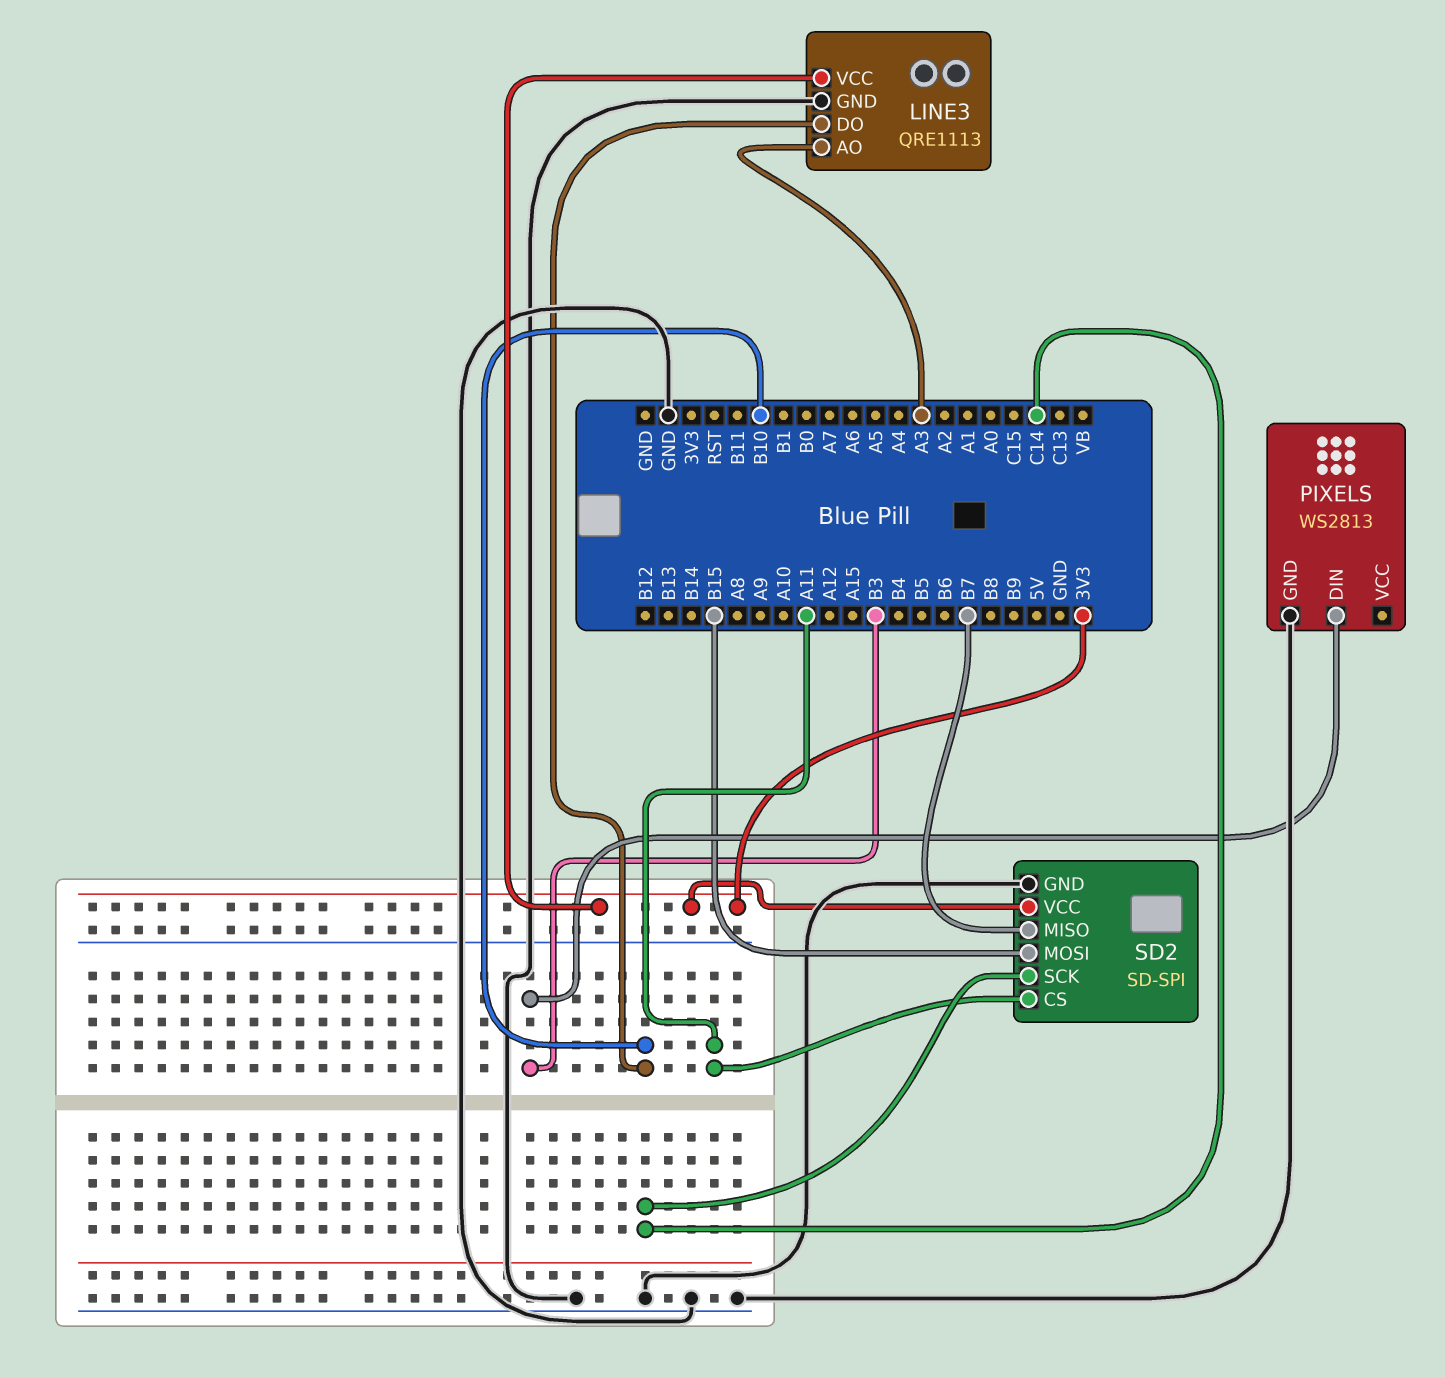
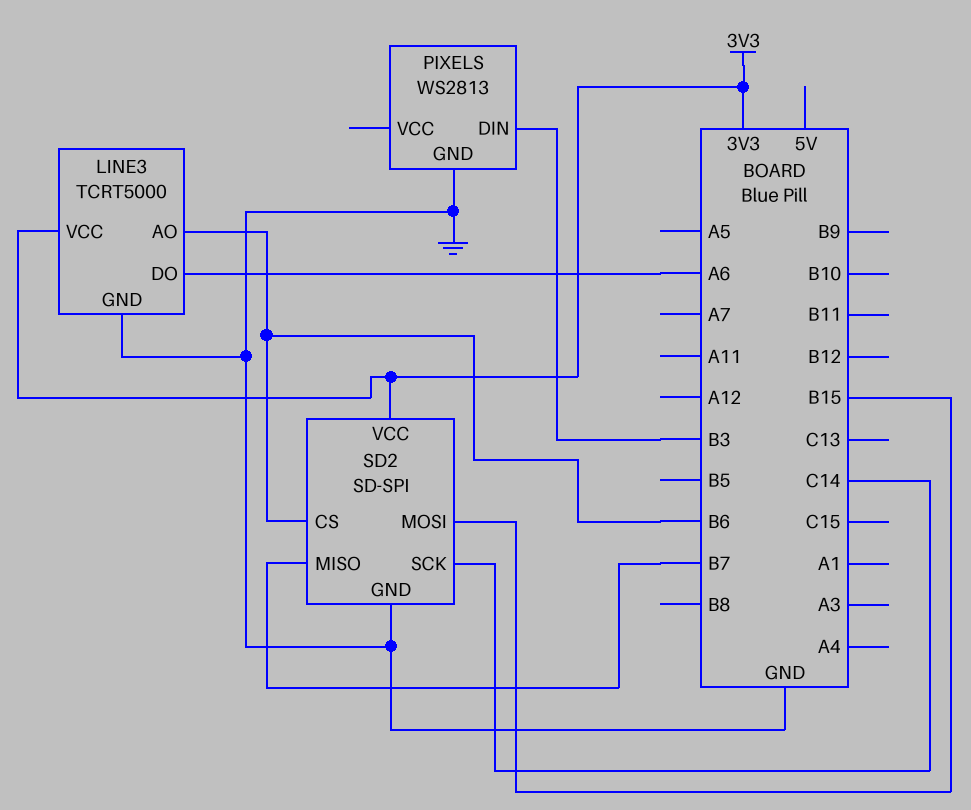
LINE3: QRE1113 -> TCRT5000
LINE3 pin AO: A3 -> B6
LINE3 pin DO: B10 -> A6
SD2 pin CS: A11 -> B6

